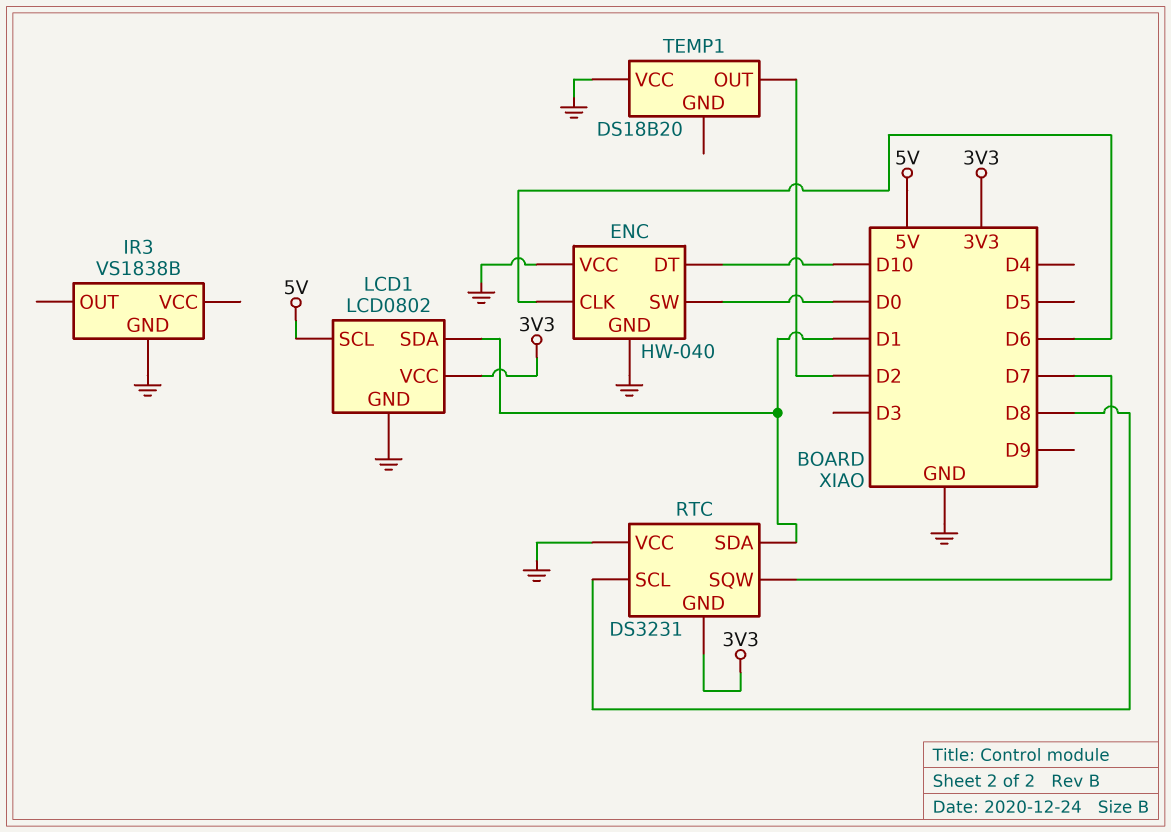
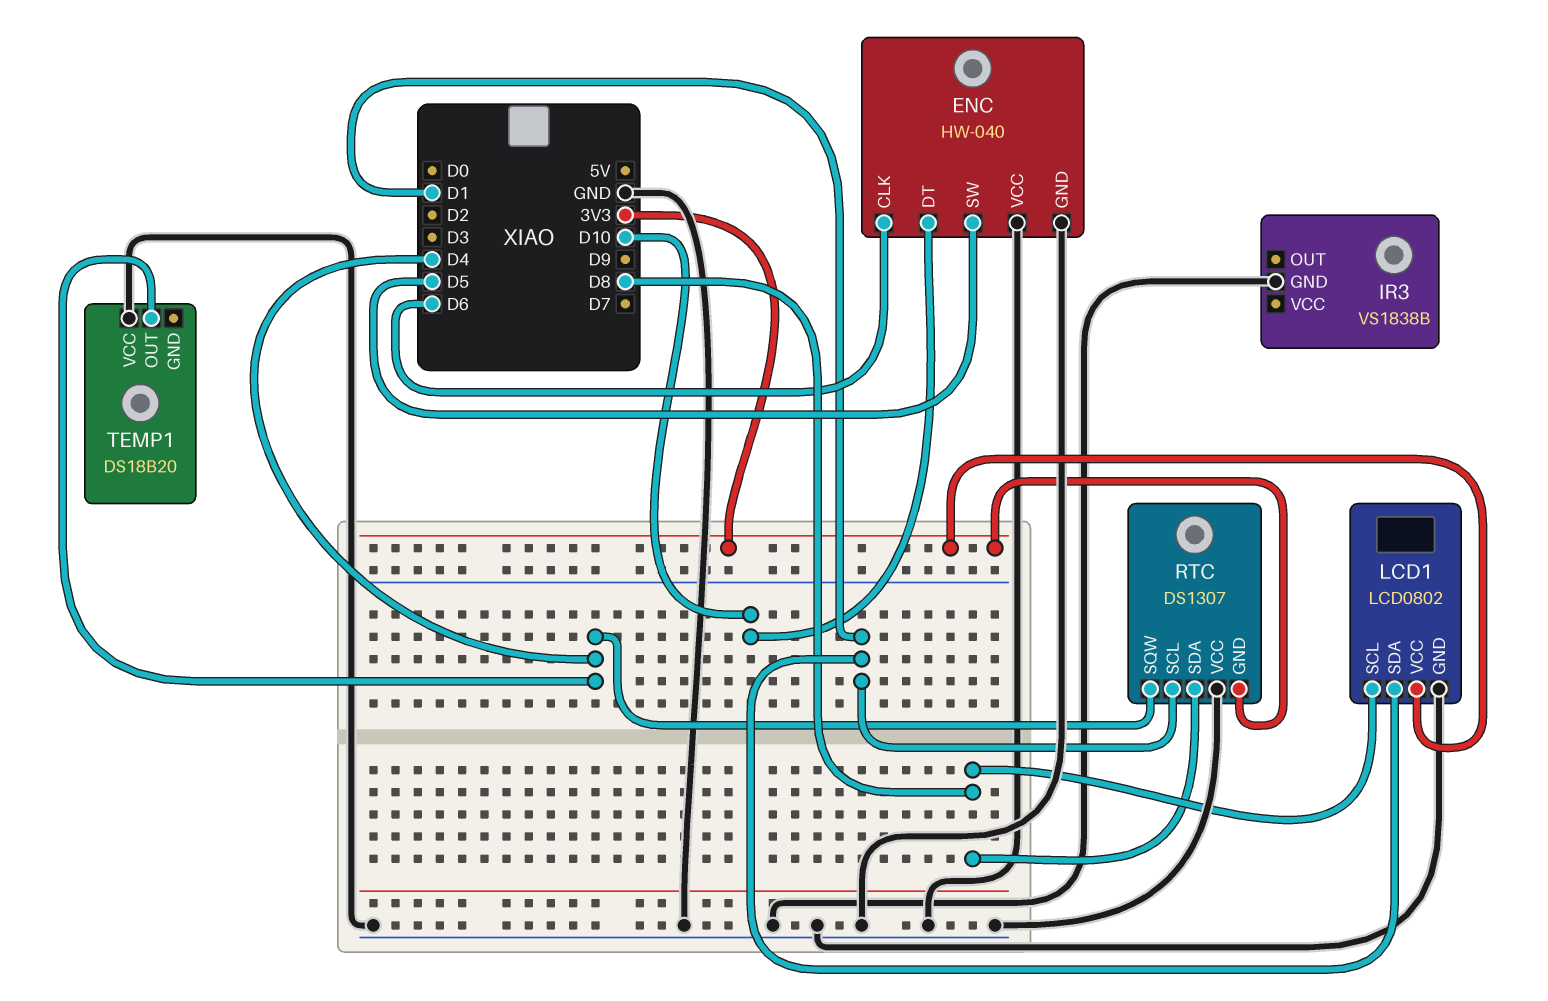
ENC pin SW: D0 -> D5
LCD1 pin SCL: 5V -> D8
RTC: DS3231 -> DS1307
RTC pin SCL: D8 -> D1
RTC pin SDA: D1 -> D8
RTC pin SQW: D7 -> D4
TEMP1 pin OUT: D2 -> D4

